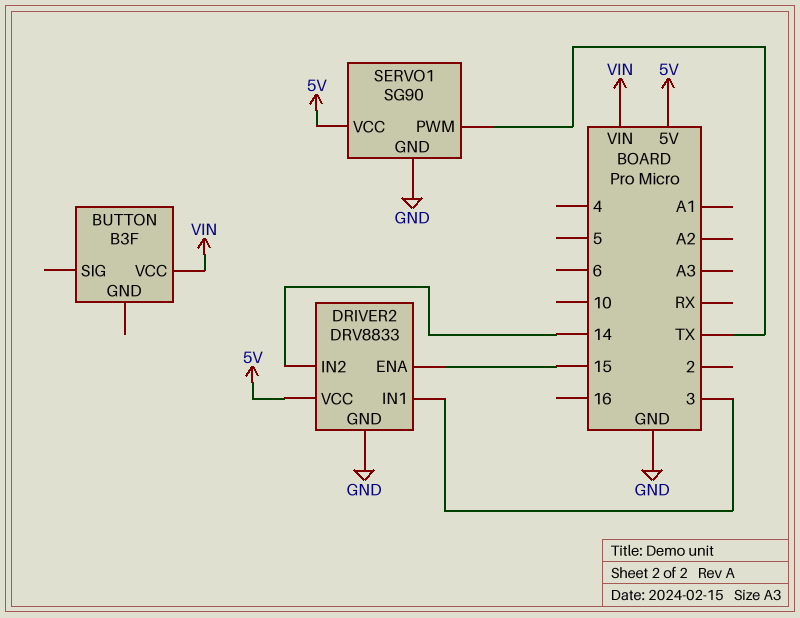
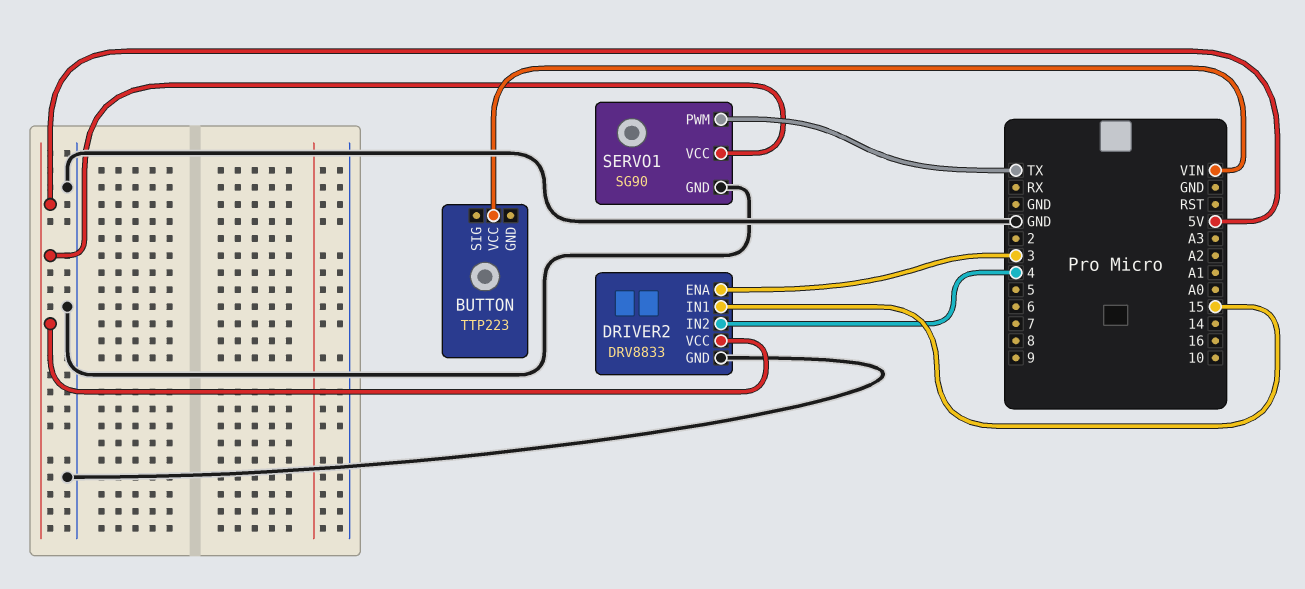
BUTTON: B3F -> TTP223
DRIVER2 pin ENA: 15 -> 3
DRIVER2 pin IN1: 3 -> 15
DRIVER2 pin IN2: 14 -> 4

